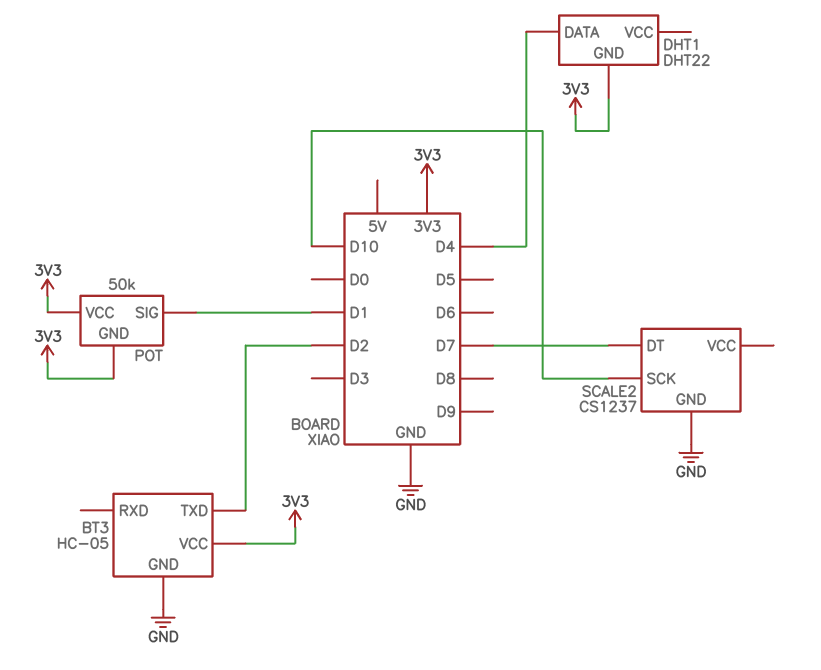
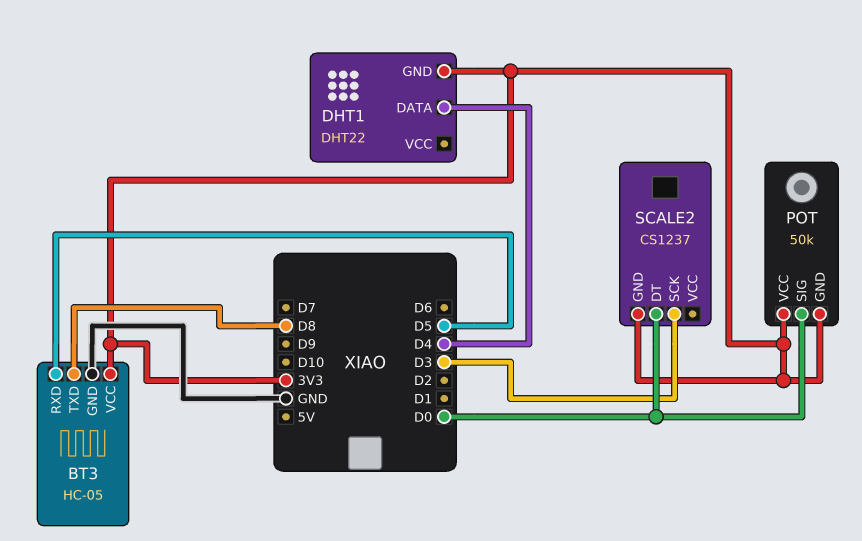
BT3 pin RXD: none -> D5
BT3 pin TXD: D2 -> D8
POT pin SIG: D1 -> D0
SCALE2 pin DT: D7 -> D0
SCALE2 pin GND: GND -> 3V3
SCALE2 pin SCK: D10 -> D3

